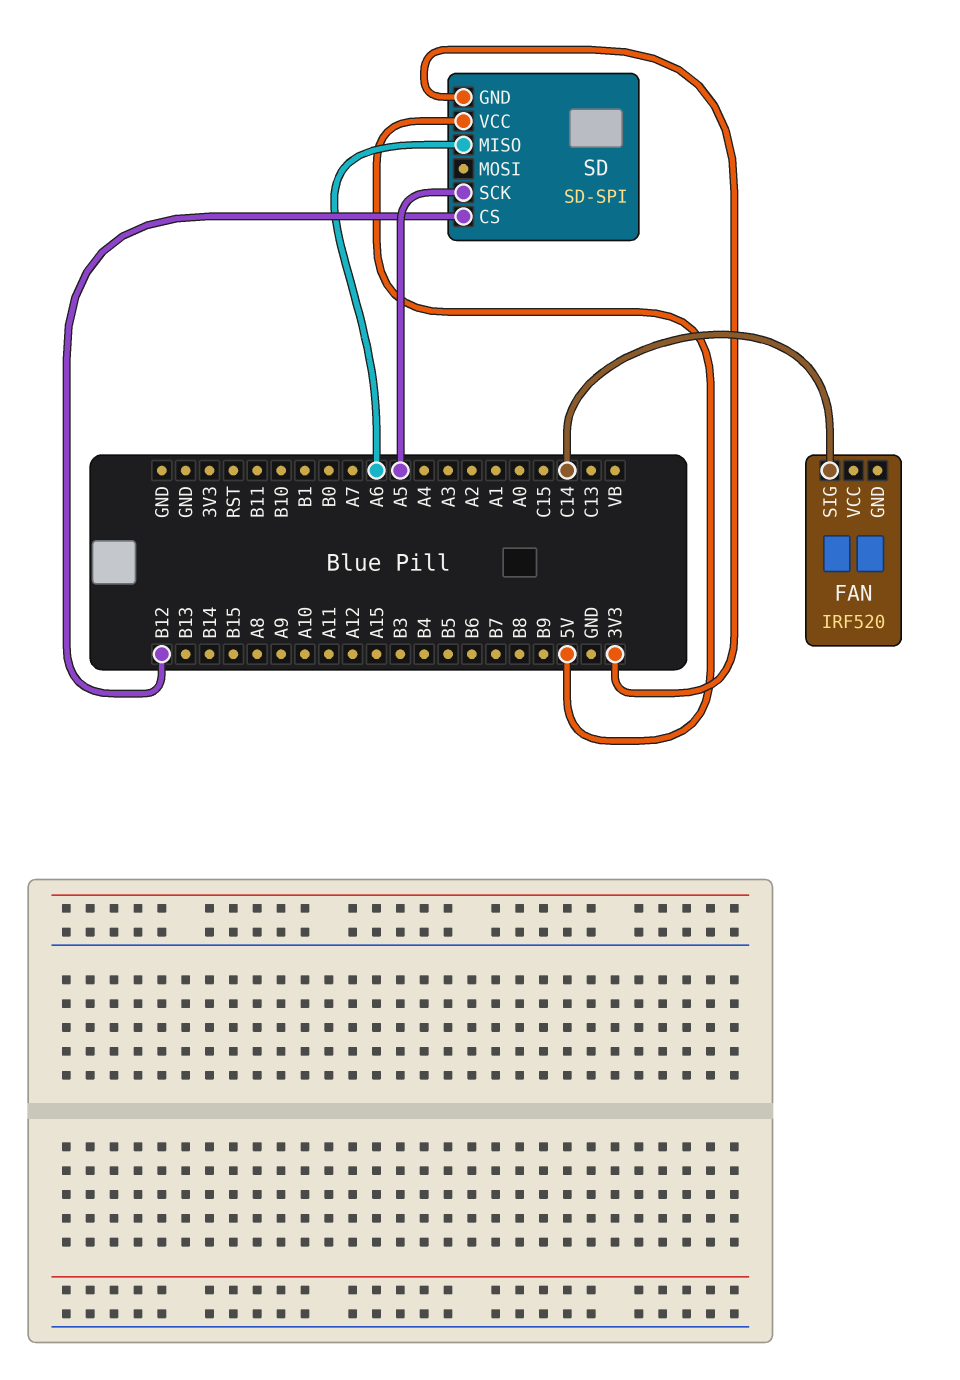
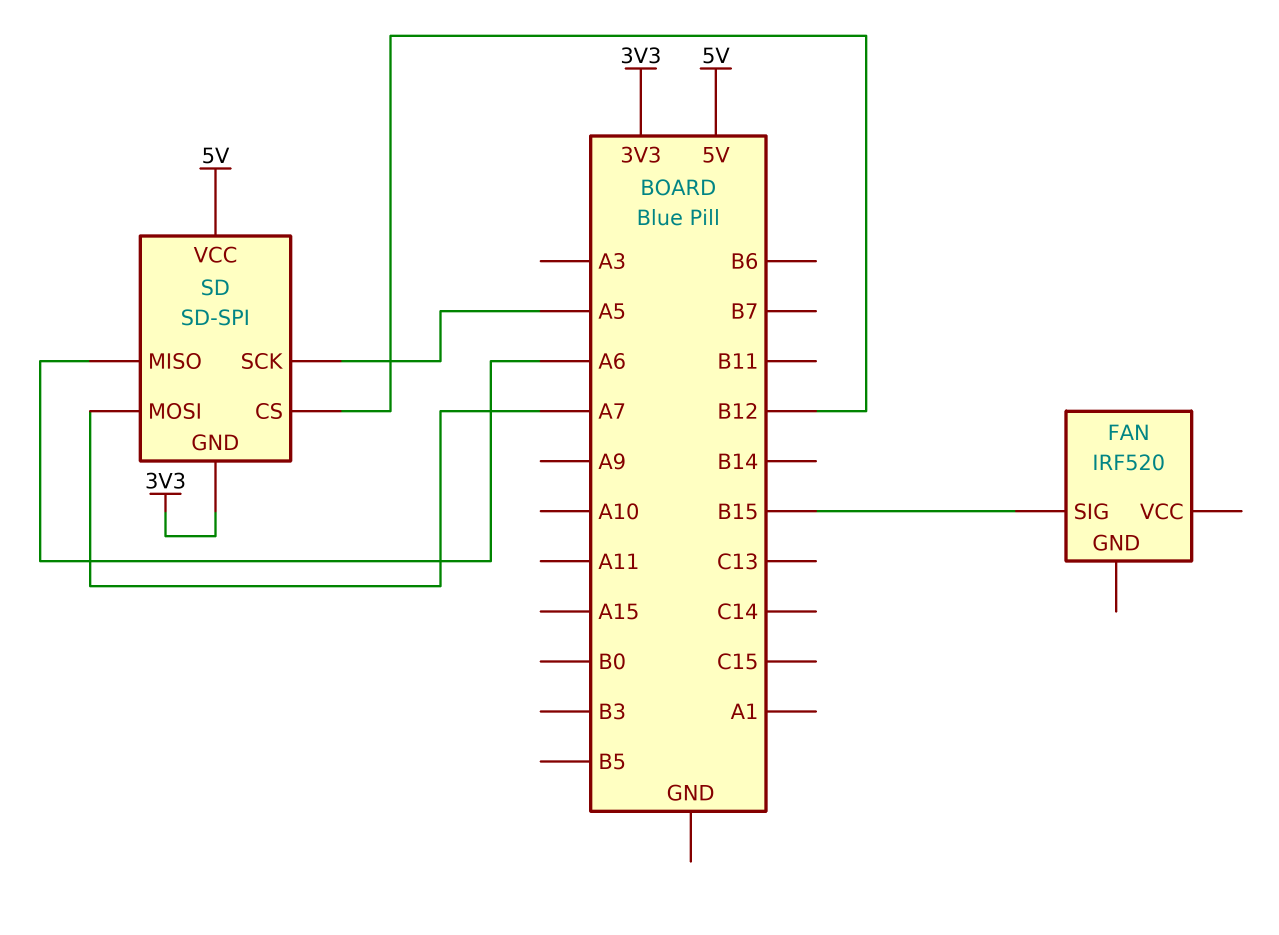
FAN pin SIG: C14 -> B15
SD pin MOSI: none -> A7

